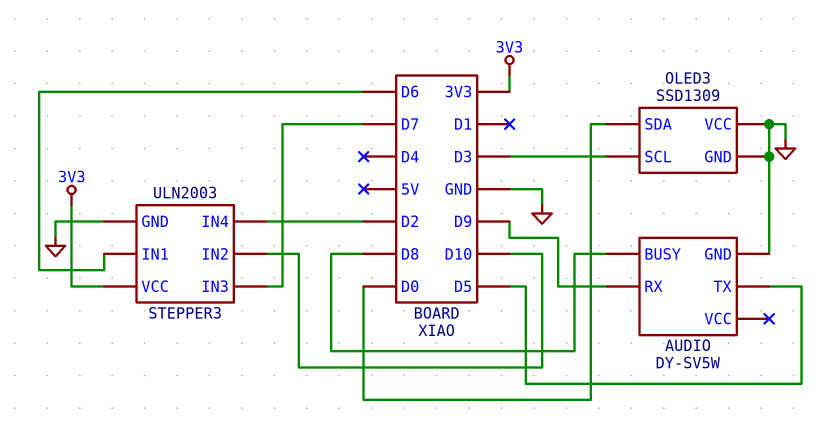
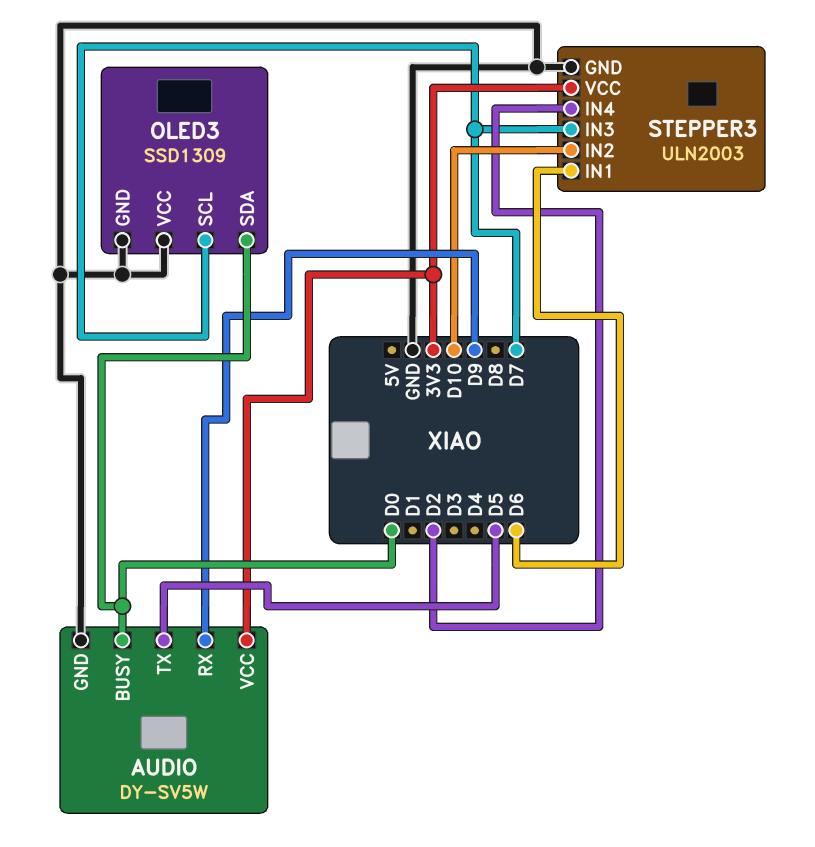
AUDIO pin BUSY: D8 -> D0
AUDIO pin VCC: none -> 3V3
OLED3 pin SCL: D3 -> D7

